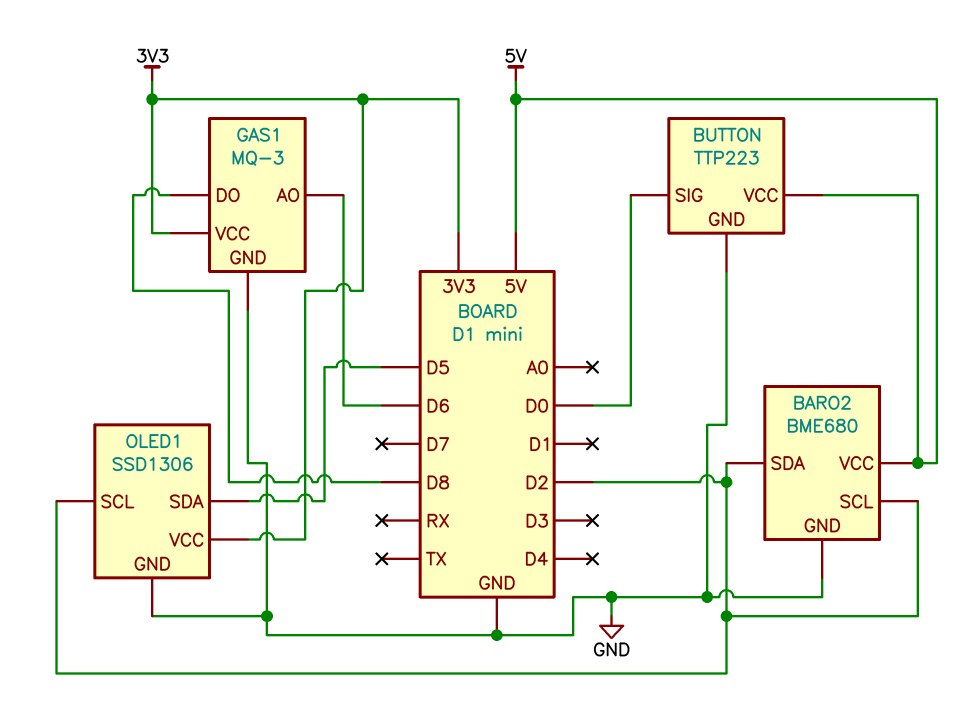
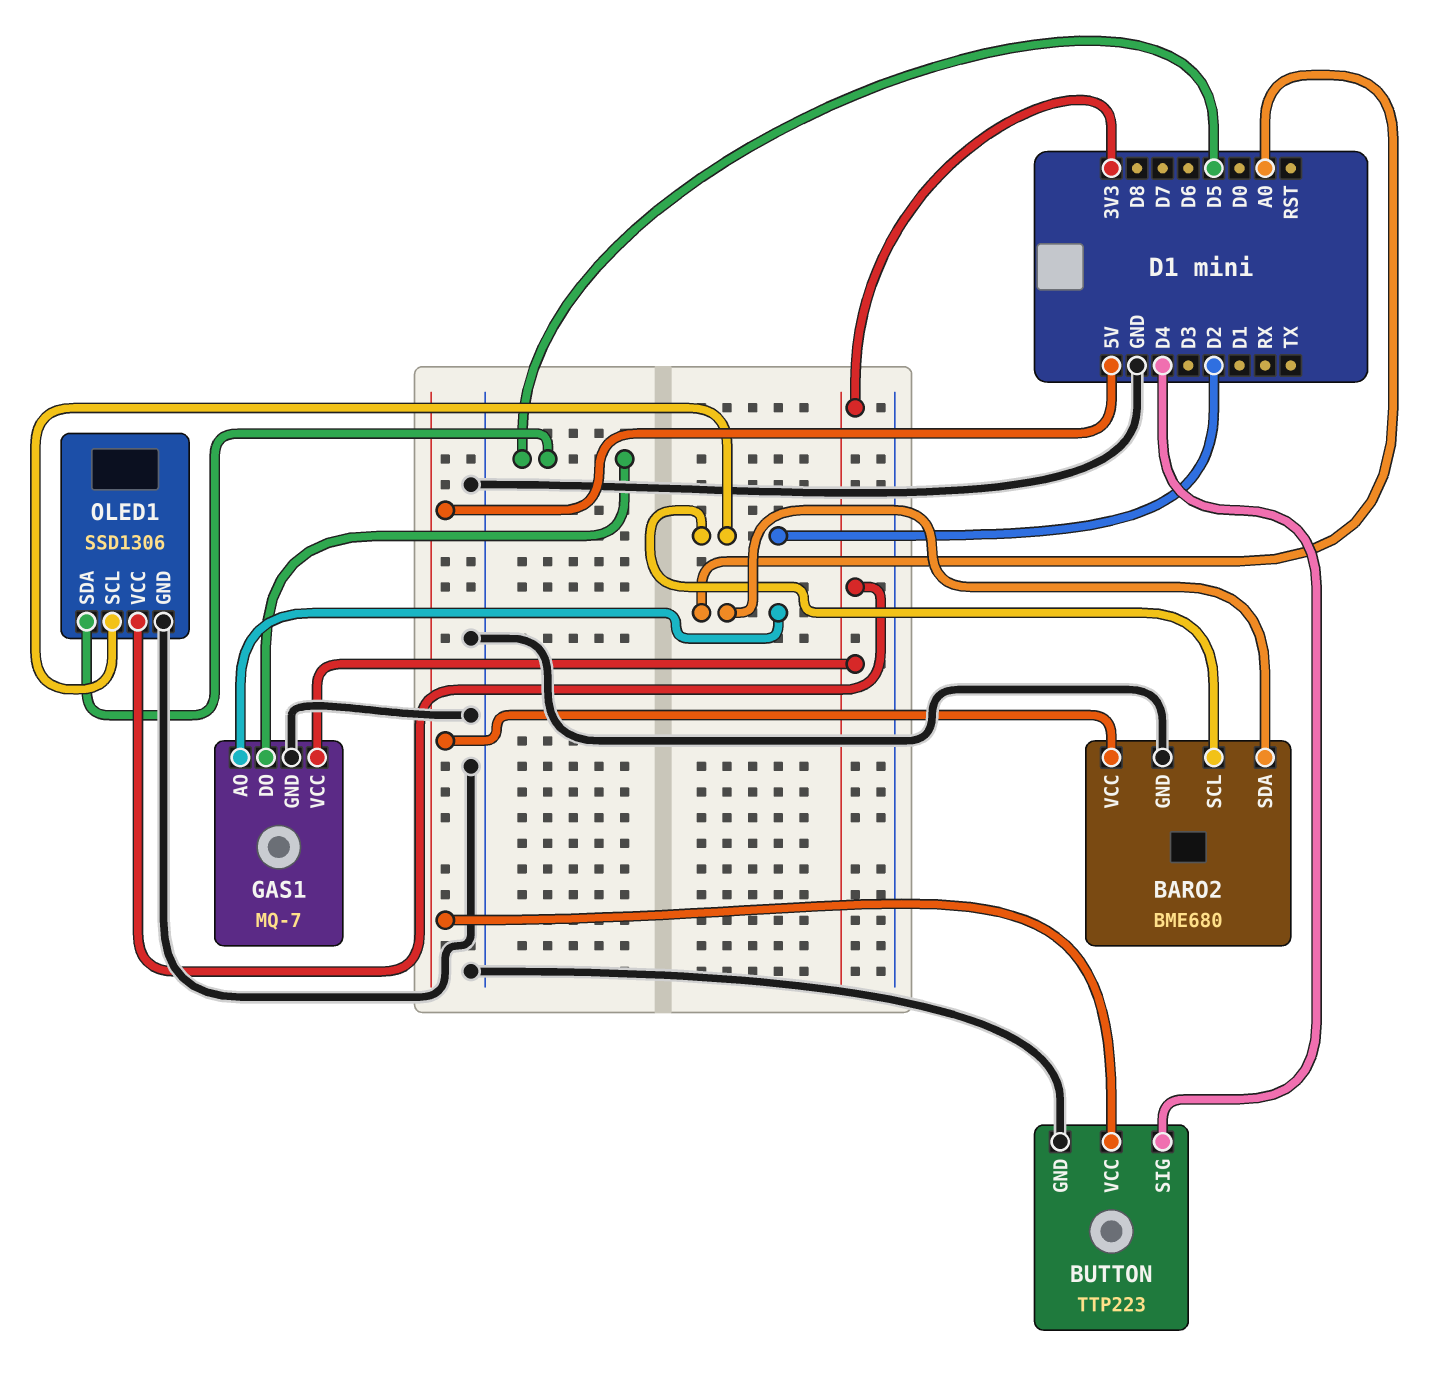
BARO2 pin SDA: D2 -> A0
BUTTON pin SIG: D0 -> D4
GAS1: MQ-3 -> MQ-7
GAS1 pin AO: D6 -> A0
GAS1 pin DO: D8 -> D5

